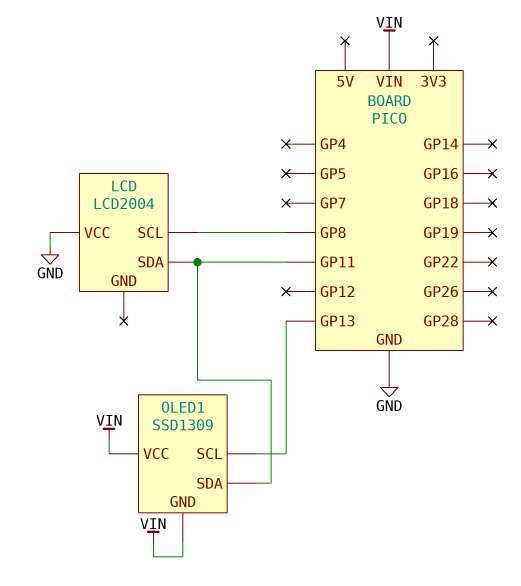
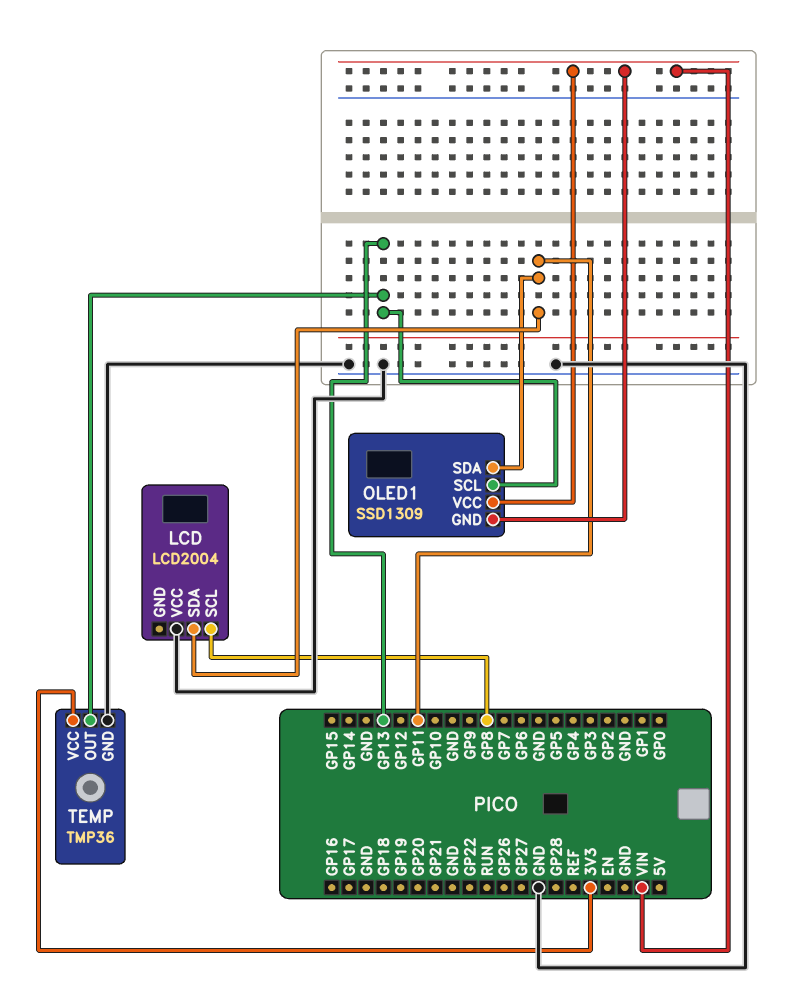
TEMP: none -> TMP36
TEMP pin GND: none -> GND
TEMP pin OUT: none -> GP13
TEMP pin VCC: none -> 3V3

